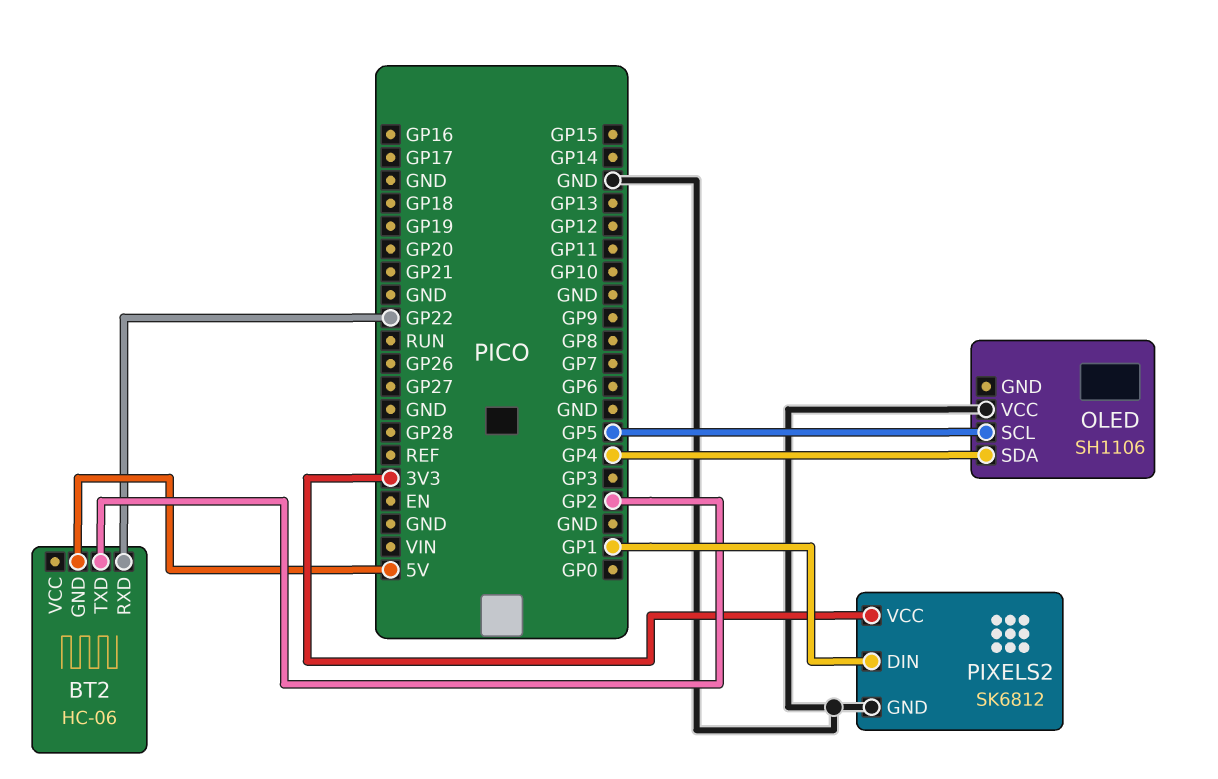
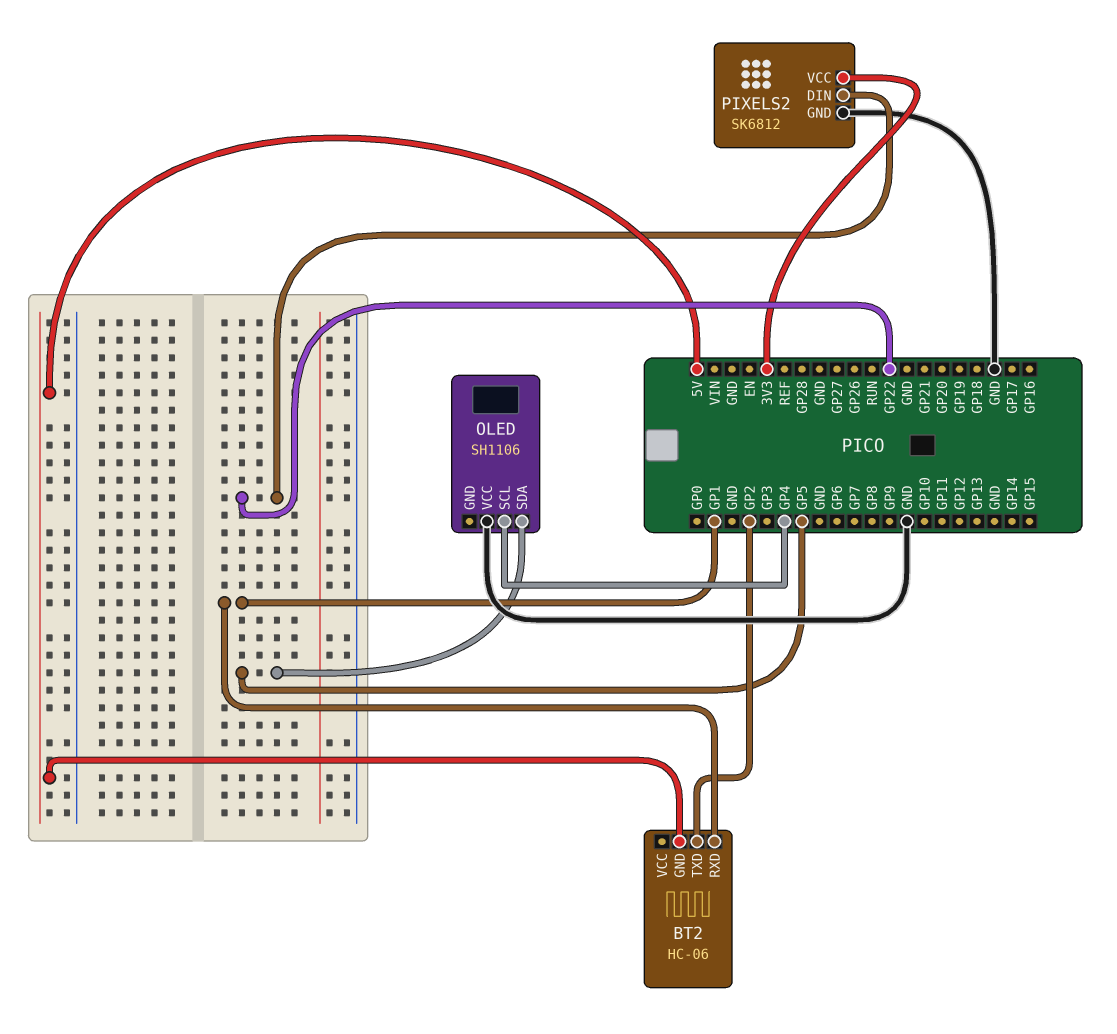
BT2 pin RXD: GP22 -> GP1
OLED pin SCL: GP5 -> GP4
OLED pin SDA: GP4 -> GP5
PIXELS2 pin DIN: GP1 -> GP22

